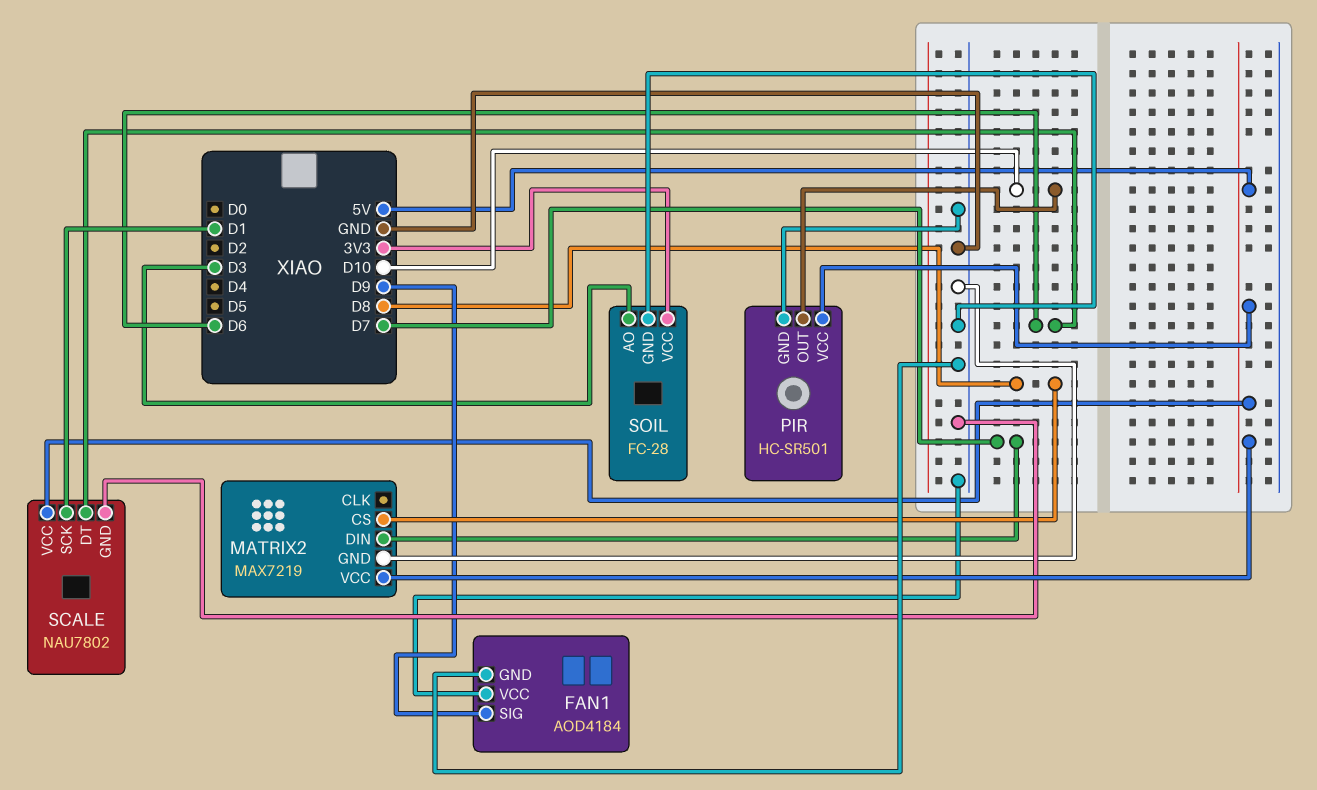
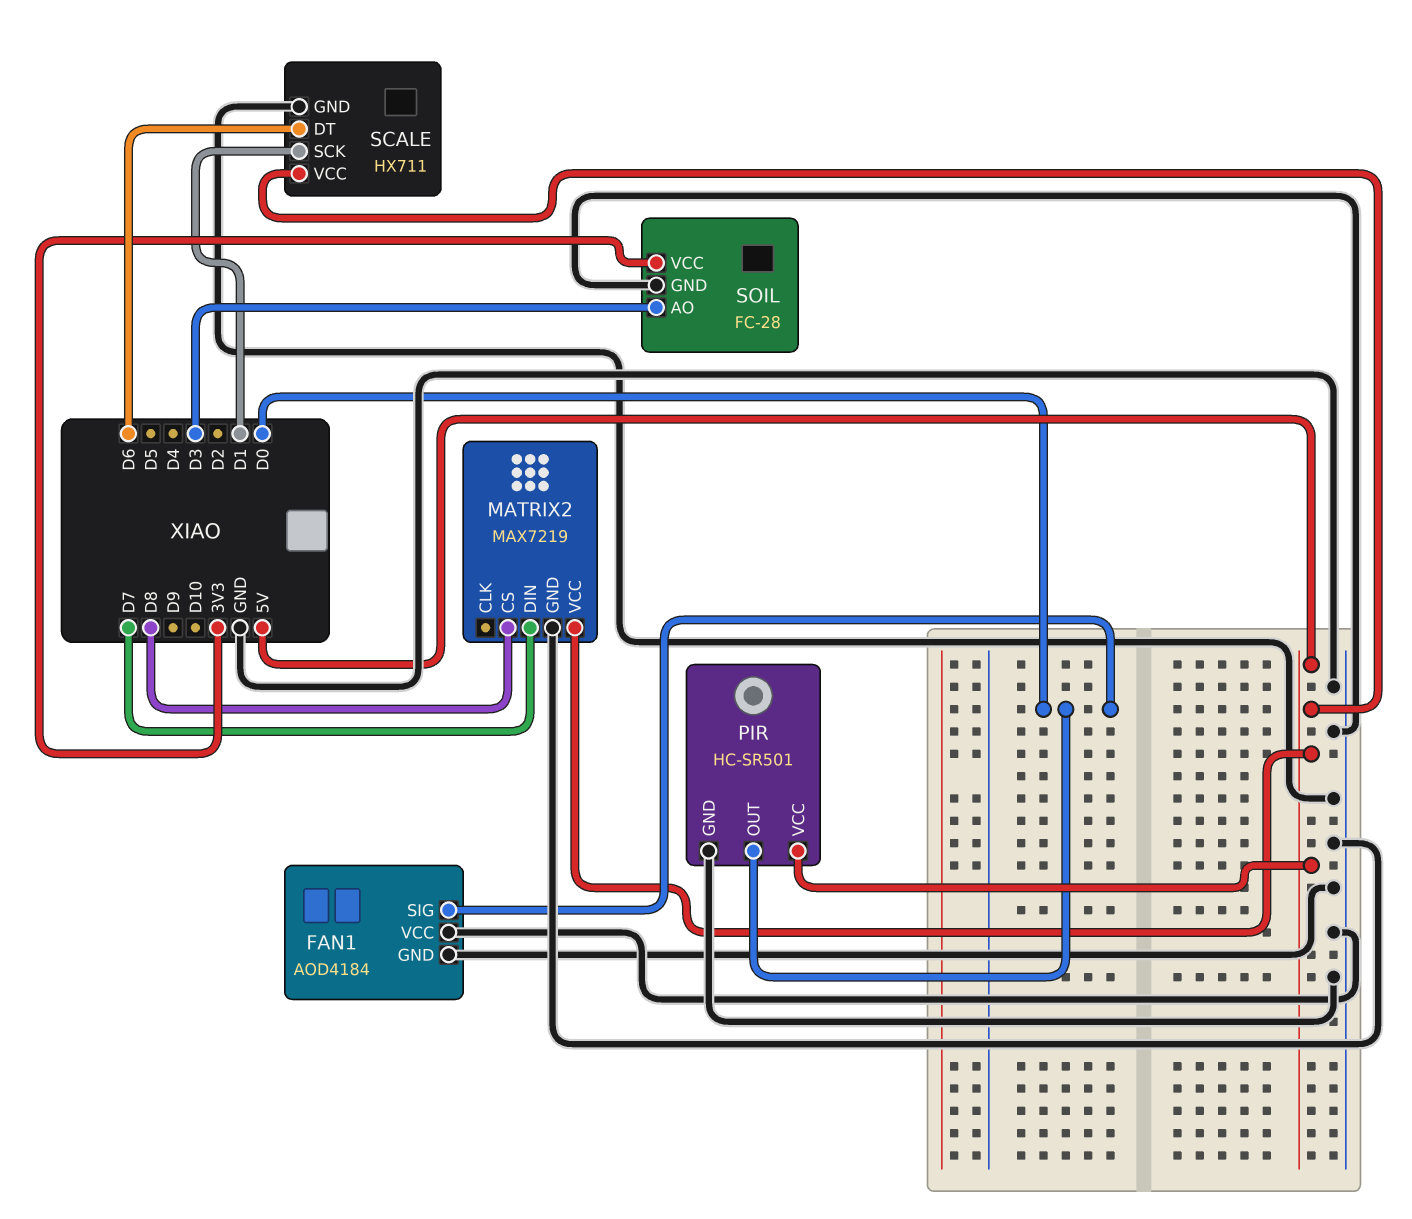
FAN1 pin SIG: D9 -> D0
PIR pin OUT: D10 -> D0
SCALE: NAU7802 -> HX711

